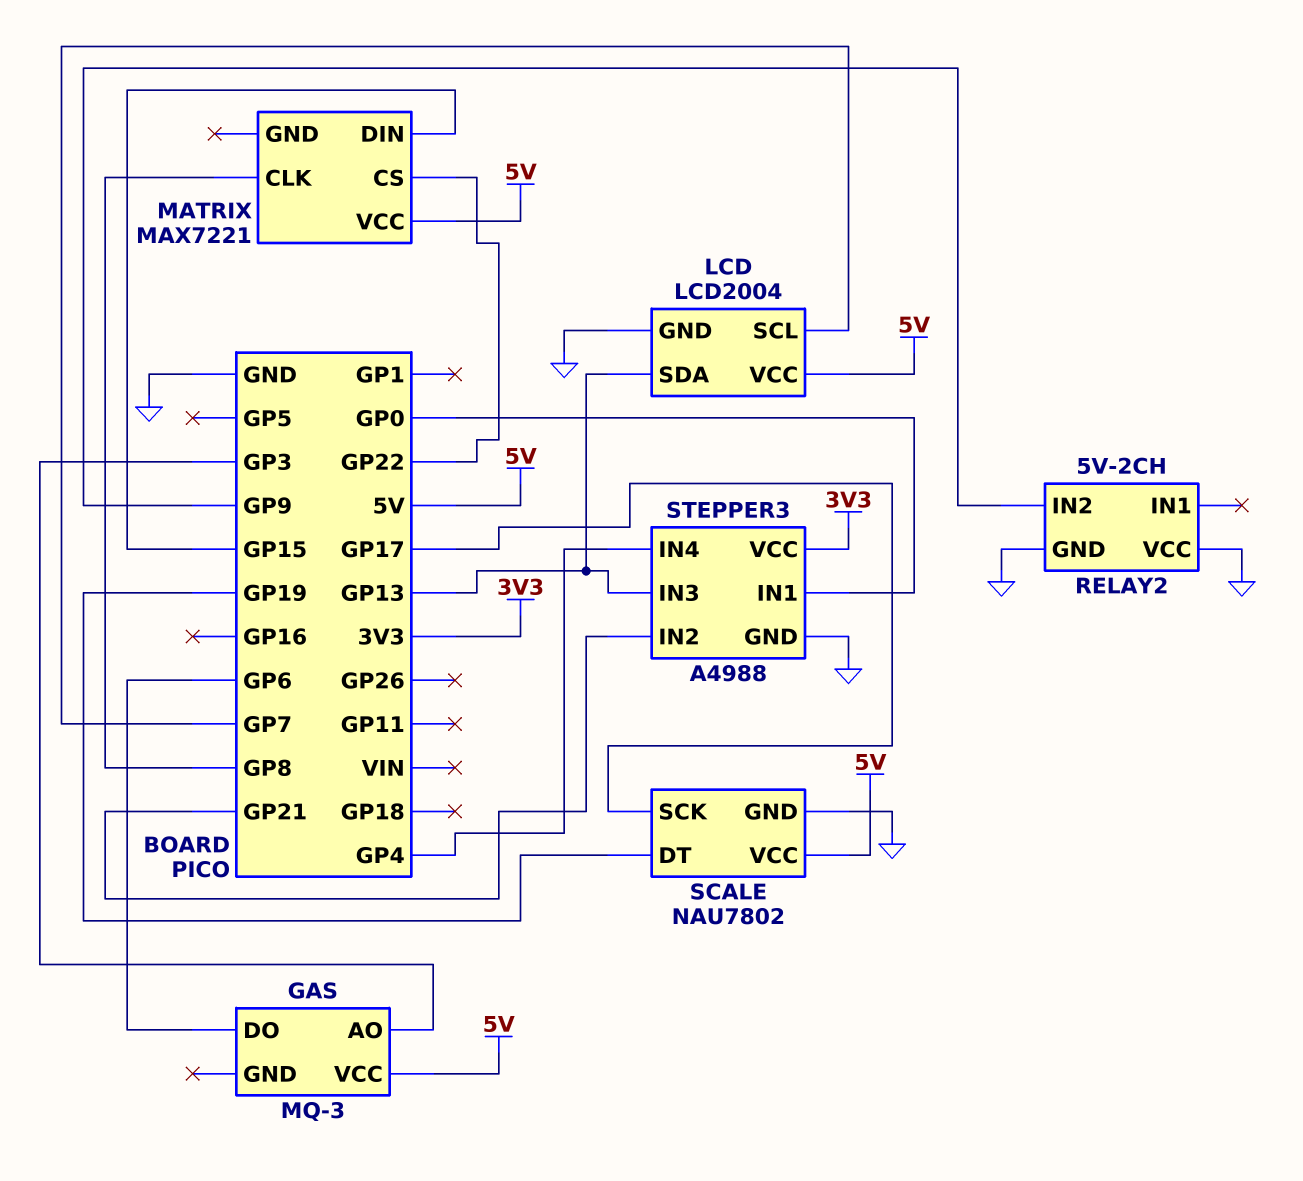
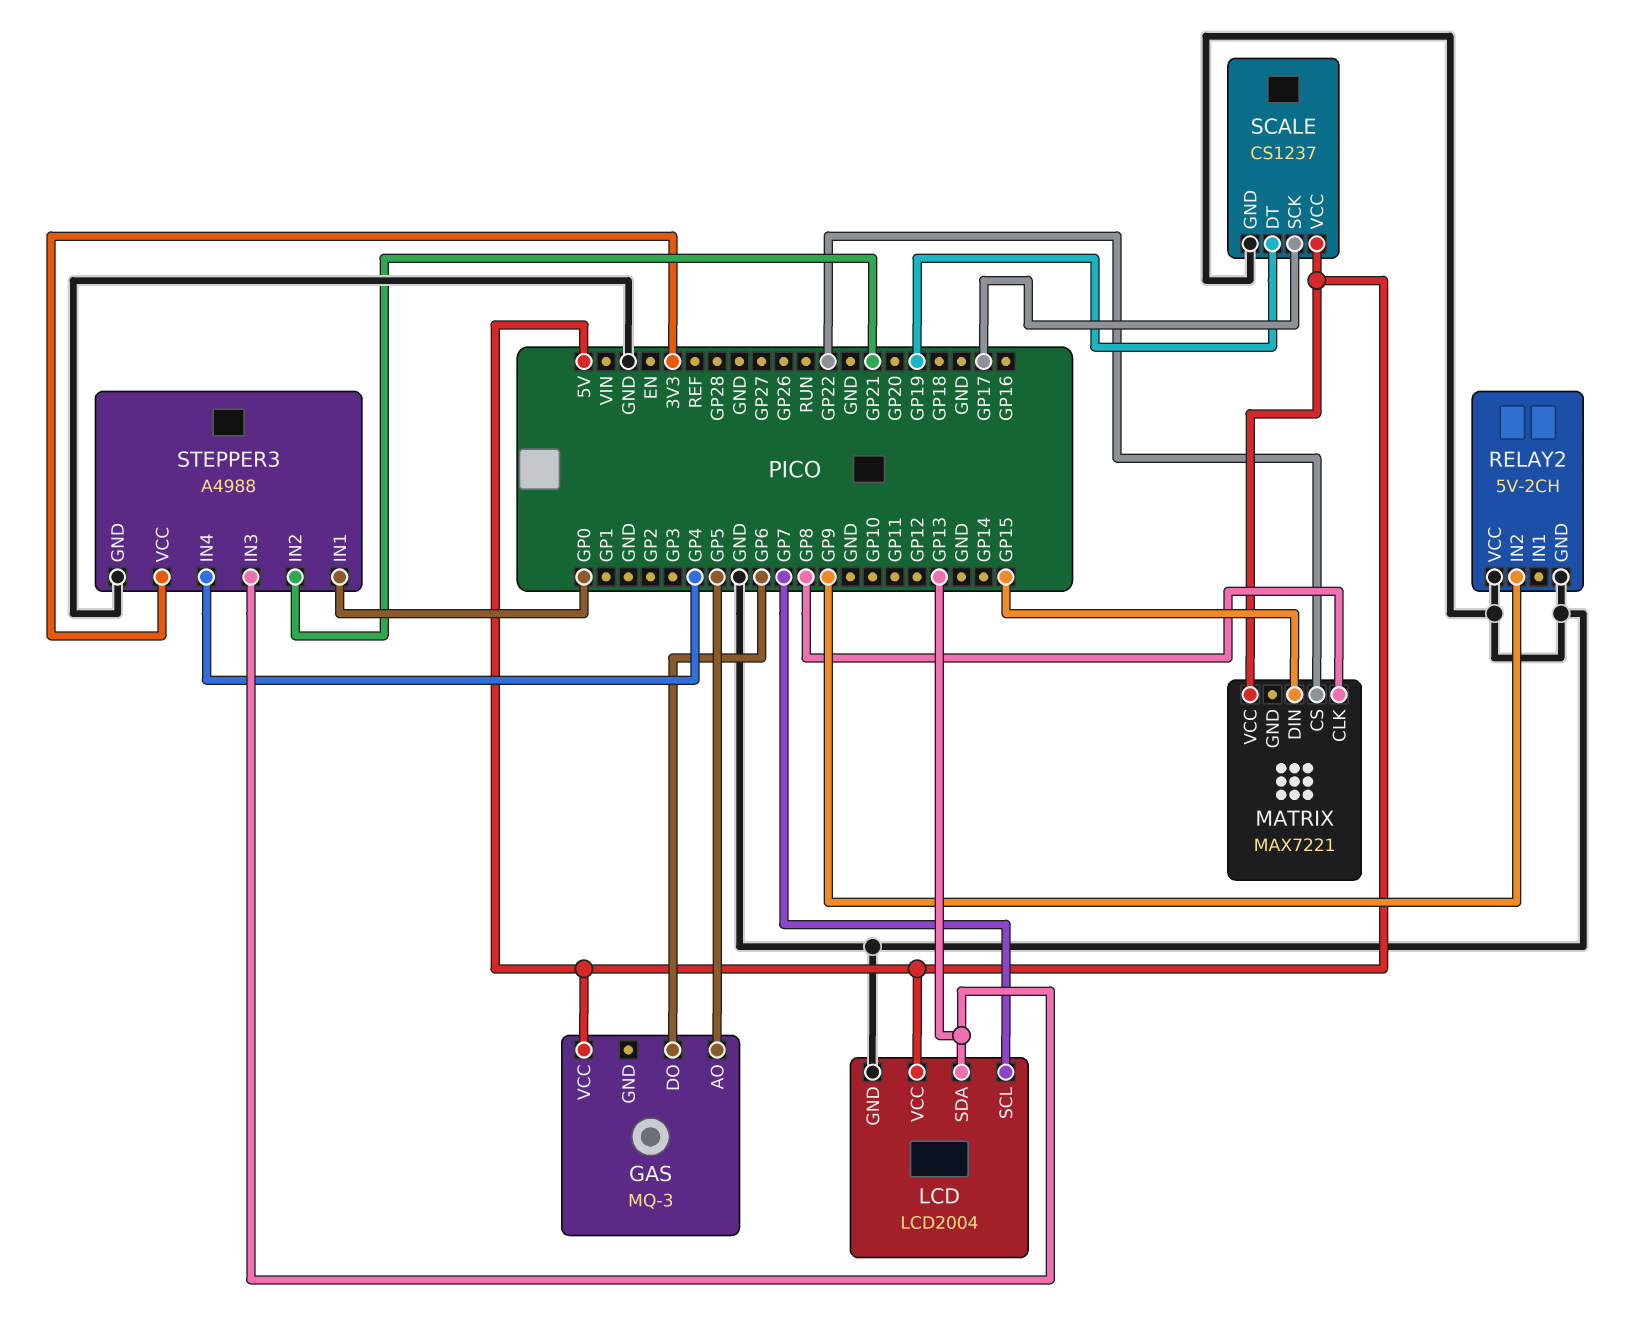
GAS pin AO: GP3 -> GP5
SCALE: NAU7802 -> CS1237

